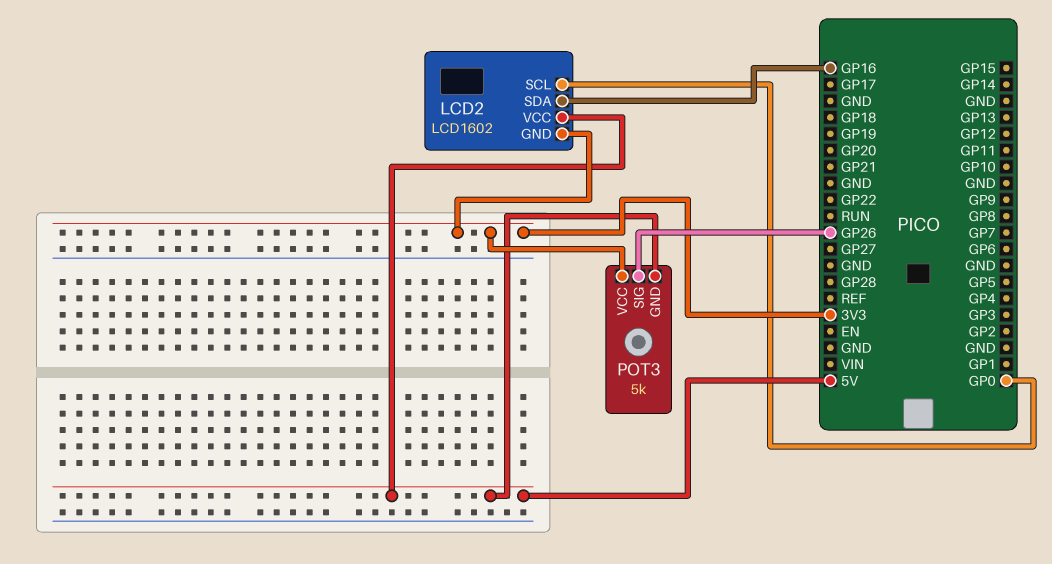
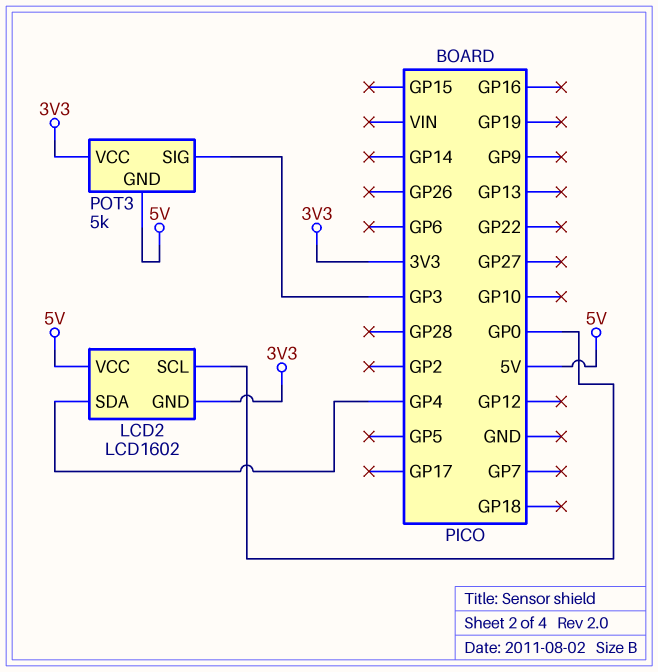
LCD2 pin SDA: GP16 -> GP4
POT3 pin SIG: GP26 -> GP3

